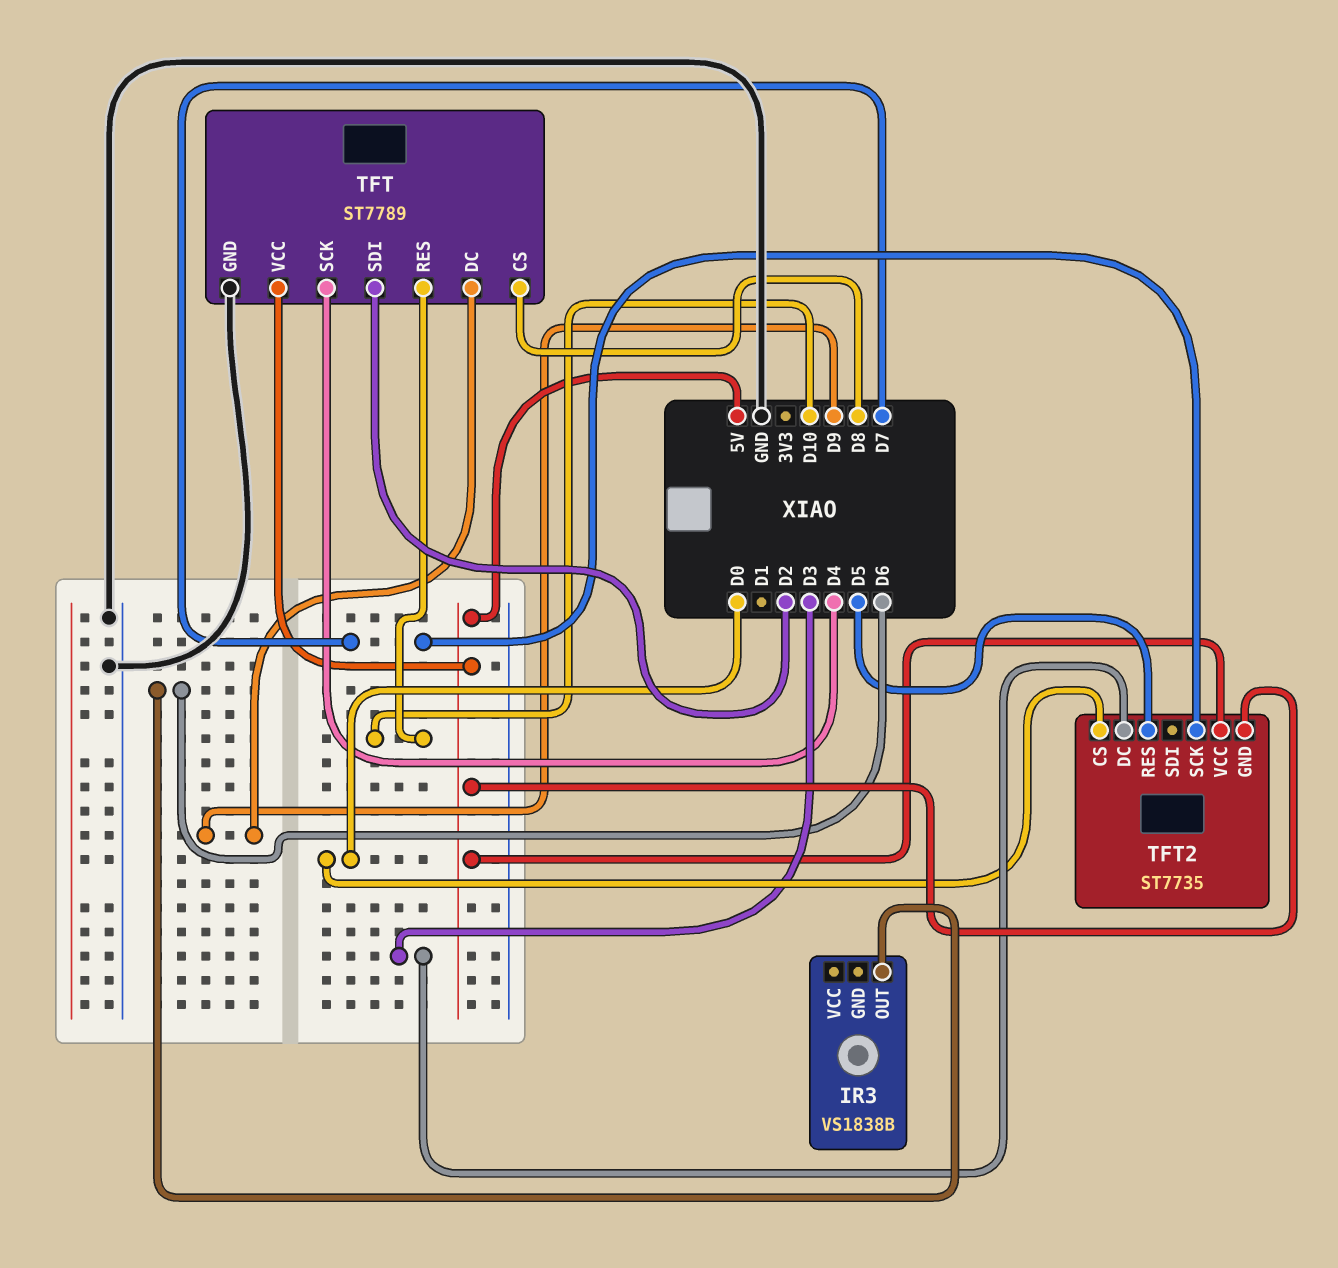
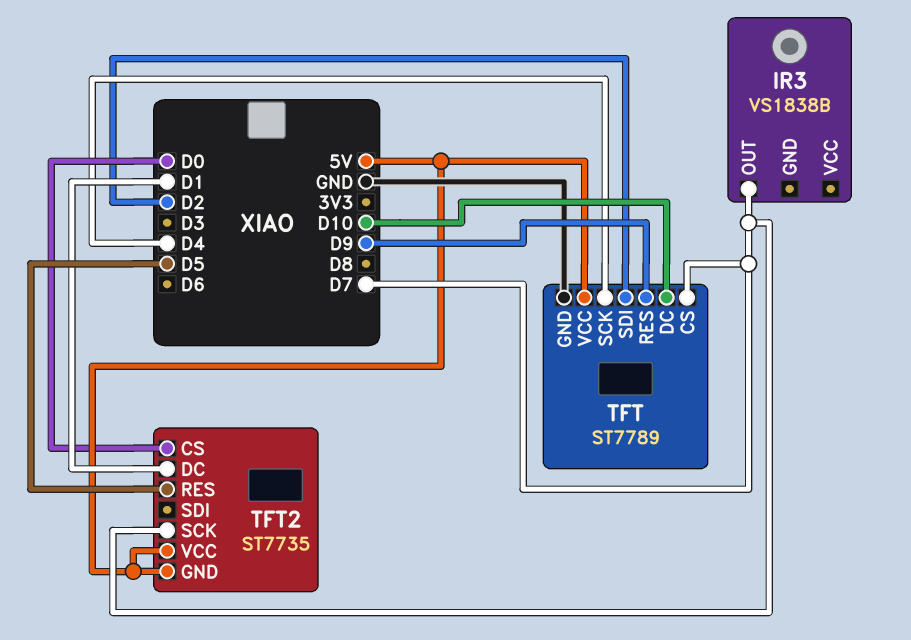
IR3 pin OUT: D6 -> D7
TFT pin CS: D8 -> D7
TFT pin DC: D9 -> D10
TFT pin RES: D10 -> D9
TFT2 pin DC: D3 -> D1

